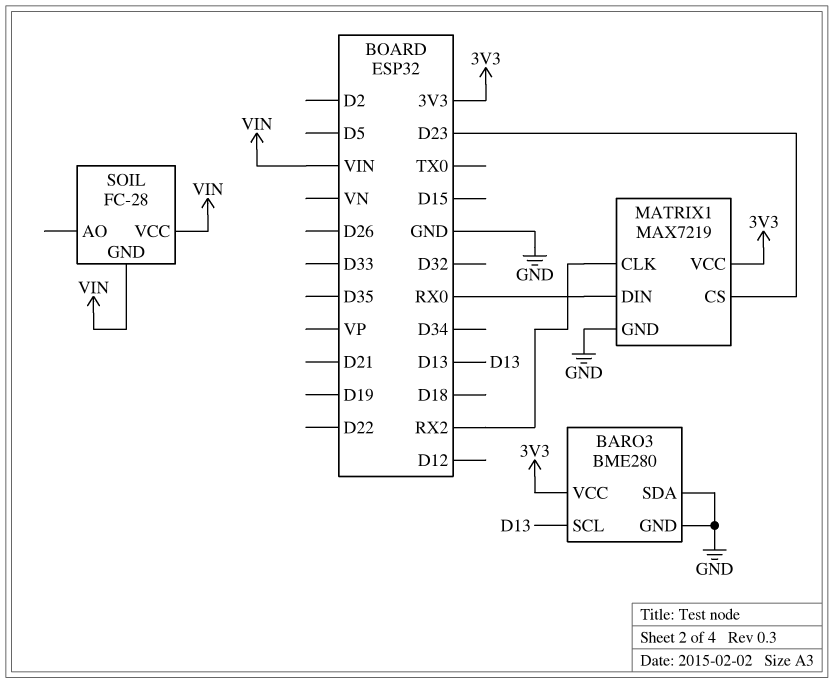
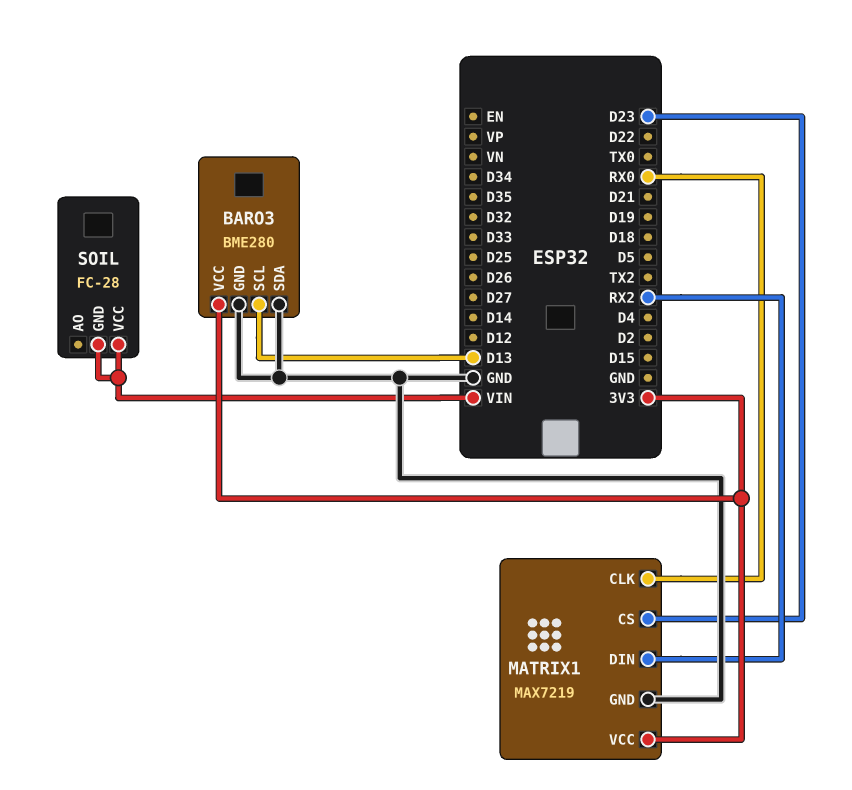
MATRIX1 pin CLK: RX2 -> RX0
MATRIX1 pin DIN: RX0 -> RX2

